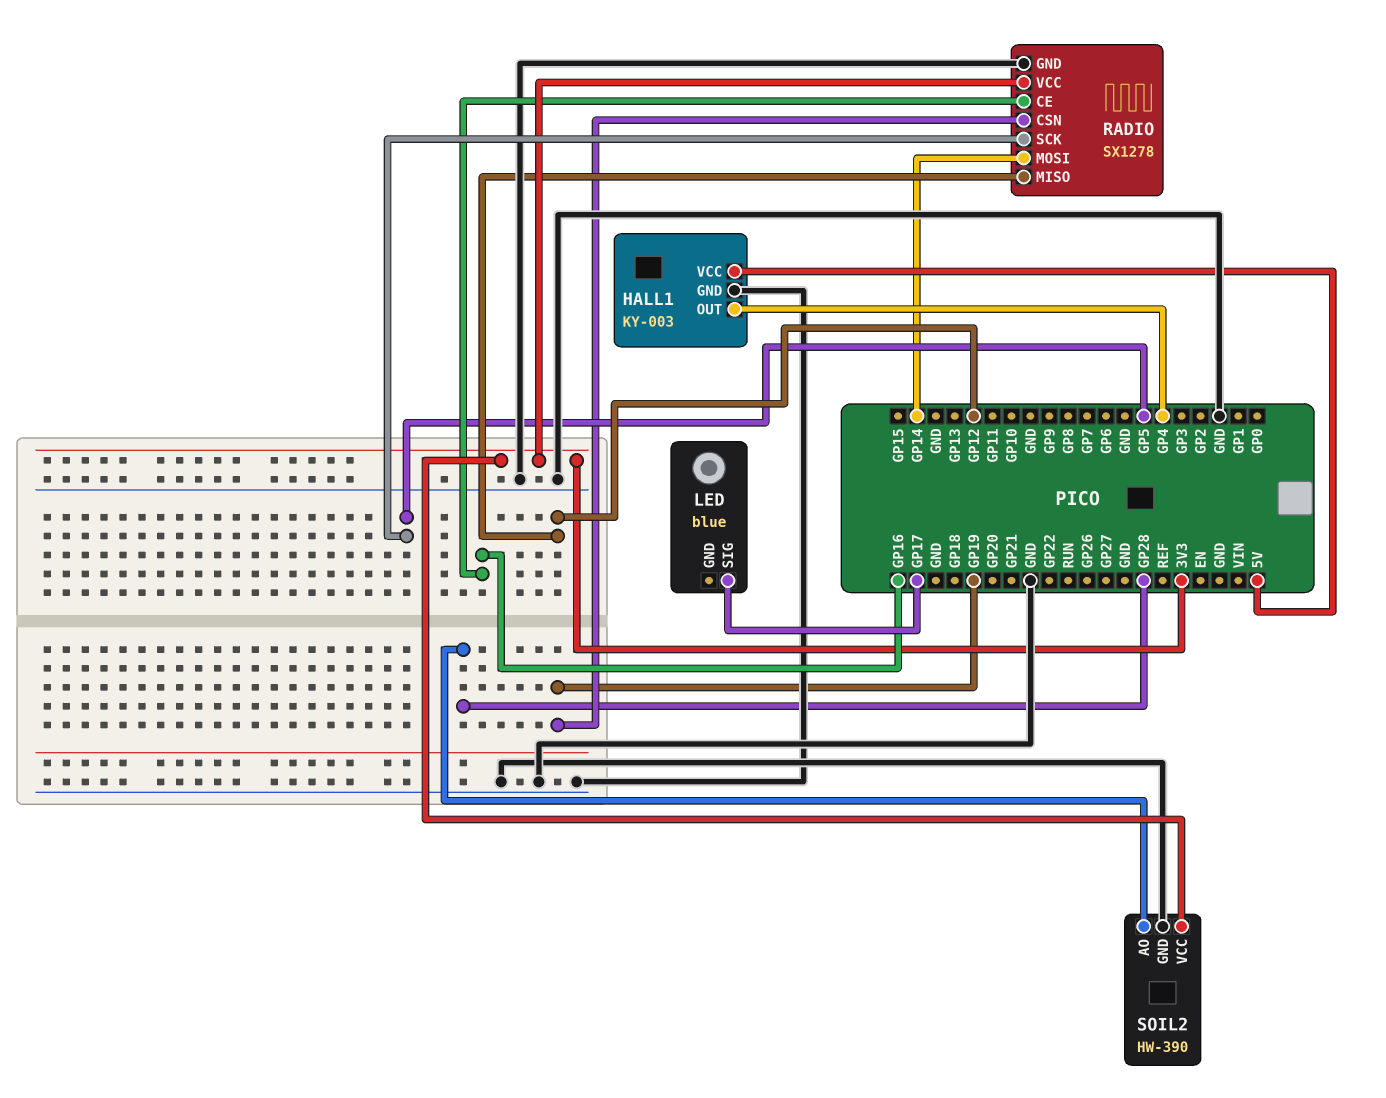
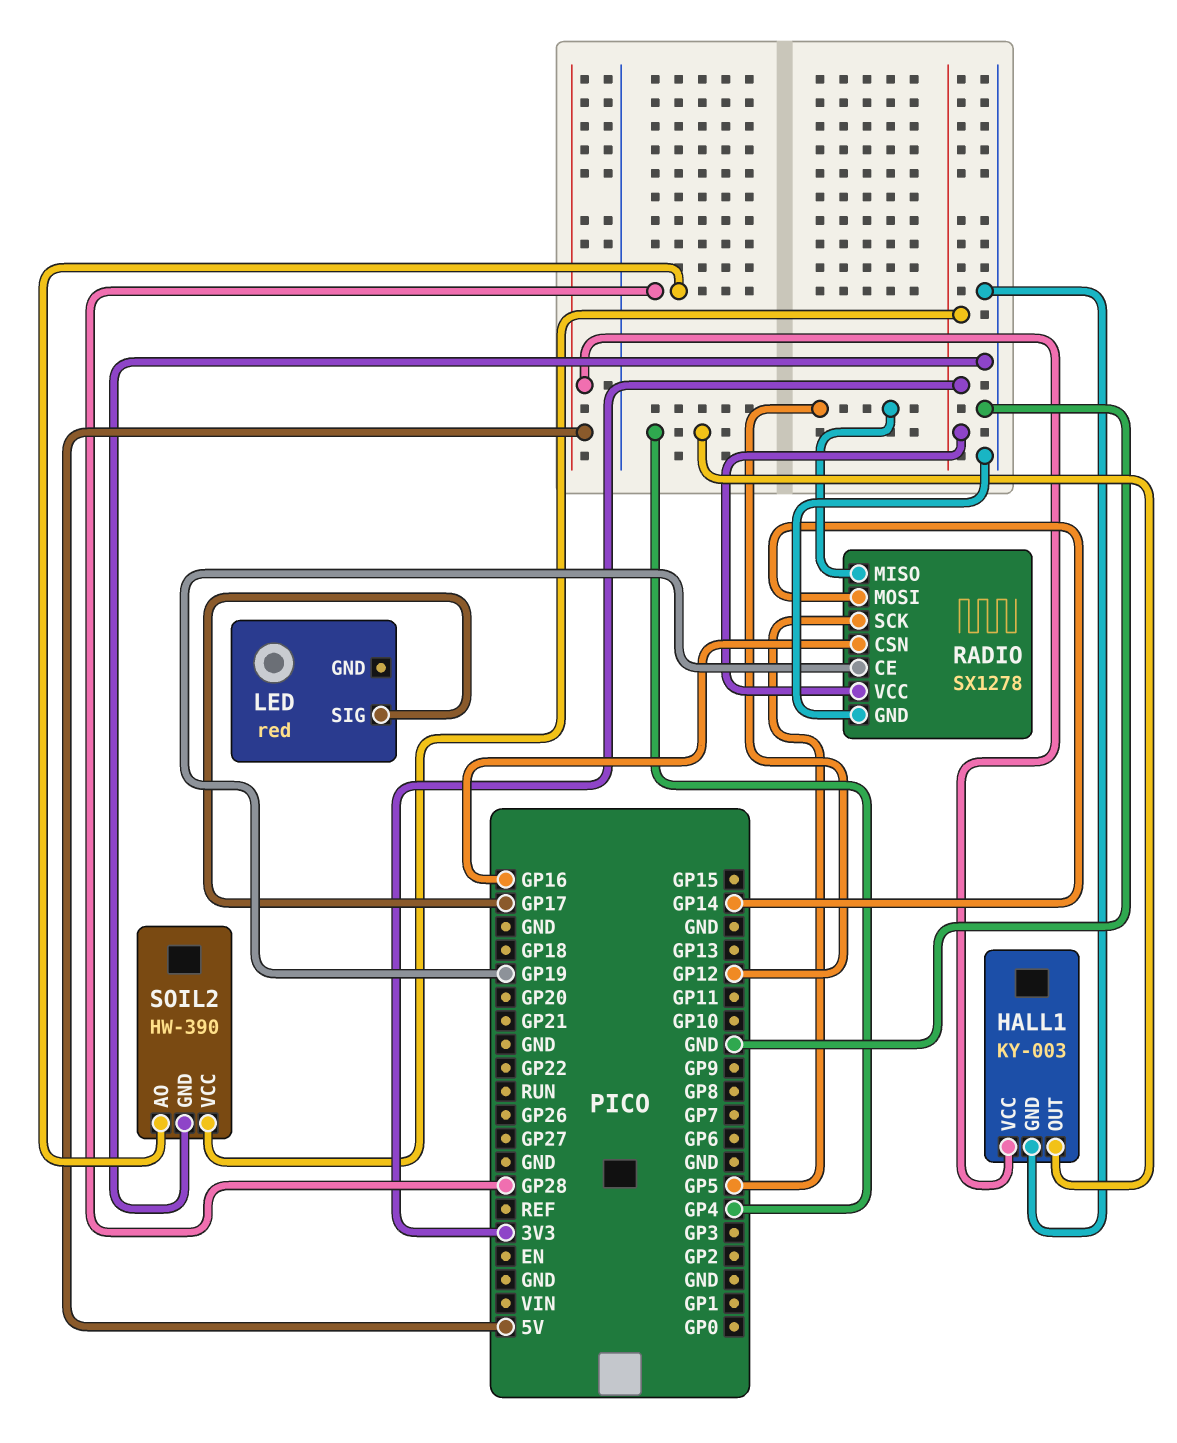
LED: blue -> red
RADIO pin CE: GP16 -> GP19
RADIO pin CSN: GP19 -> GP16

